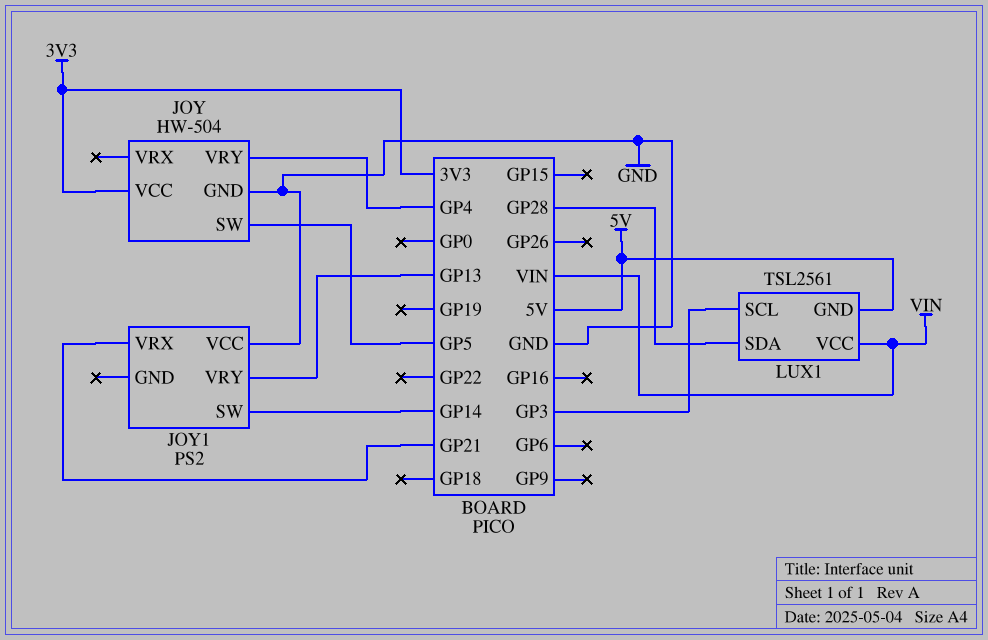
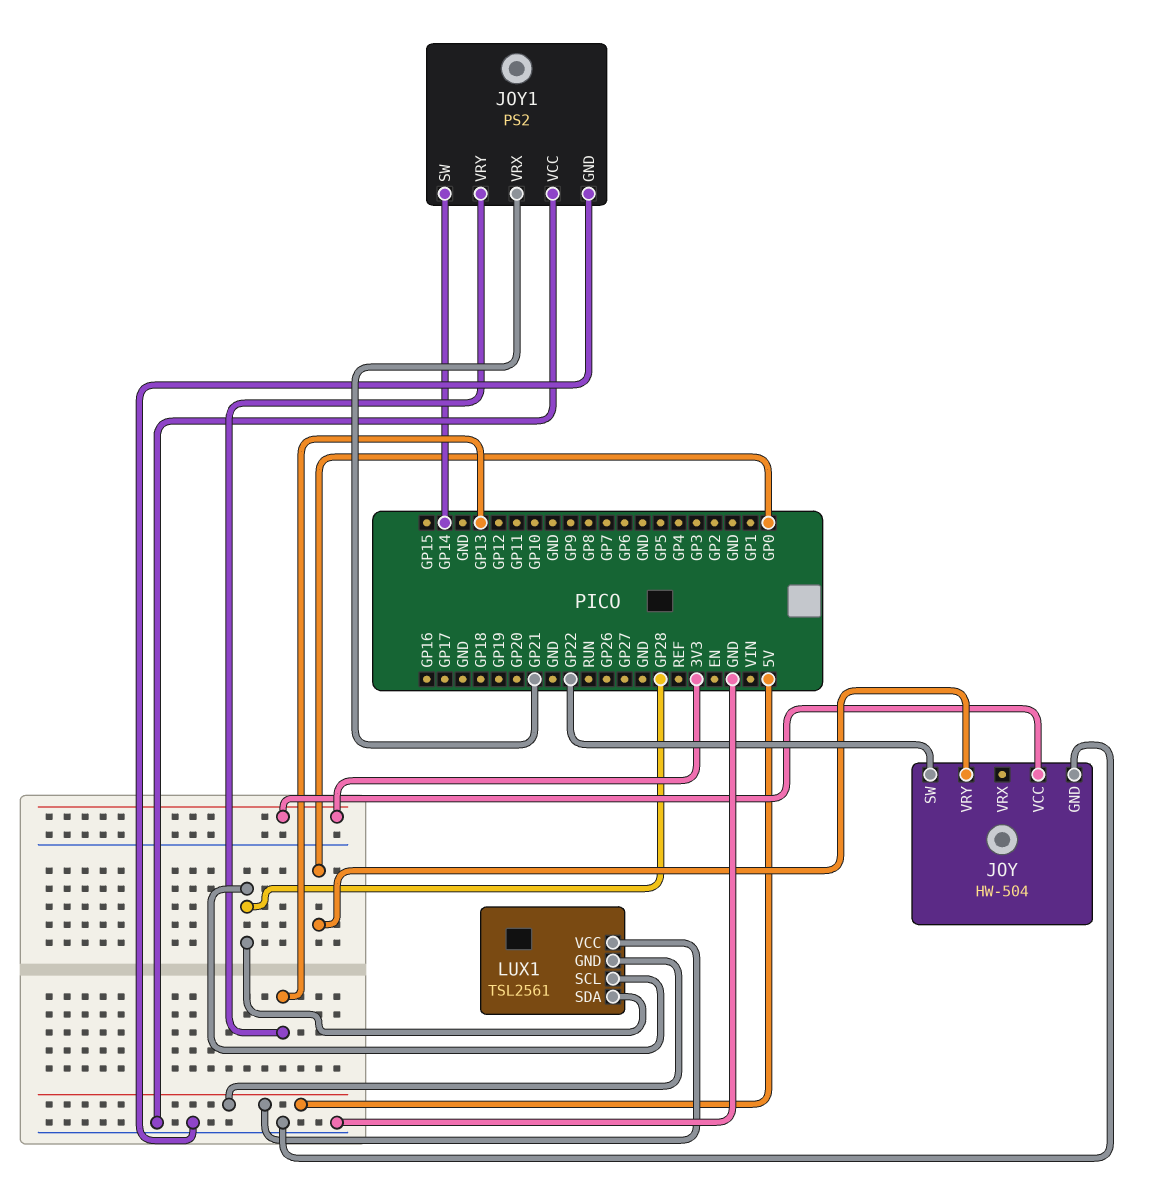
JOY pin SW: GP5 -> GP22
JOY pin VRY: GP4 -> GP0
JOY1 pin GND: none -> GND
LUX1 pin SCL: GP3 -> GP28
LUX1 pin VCC: VIN -> 5V

